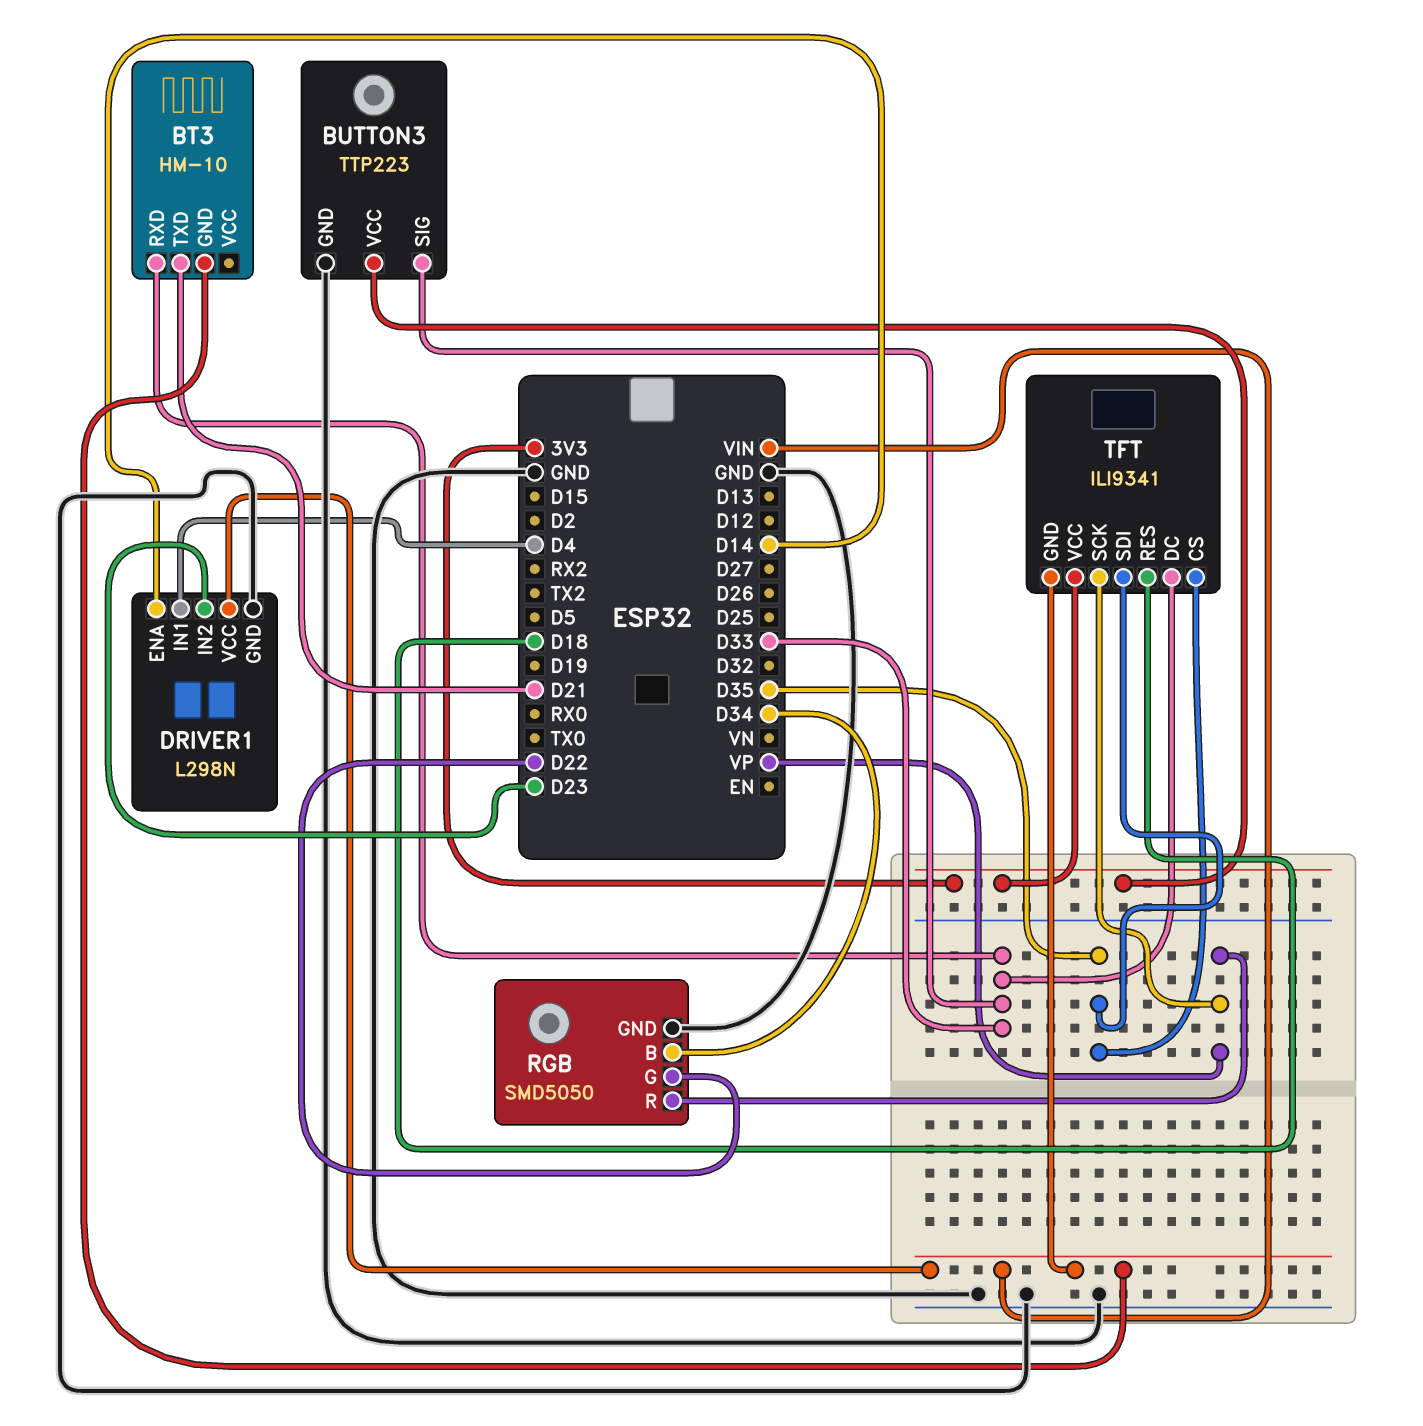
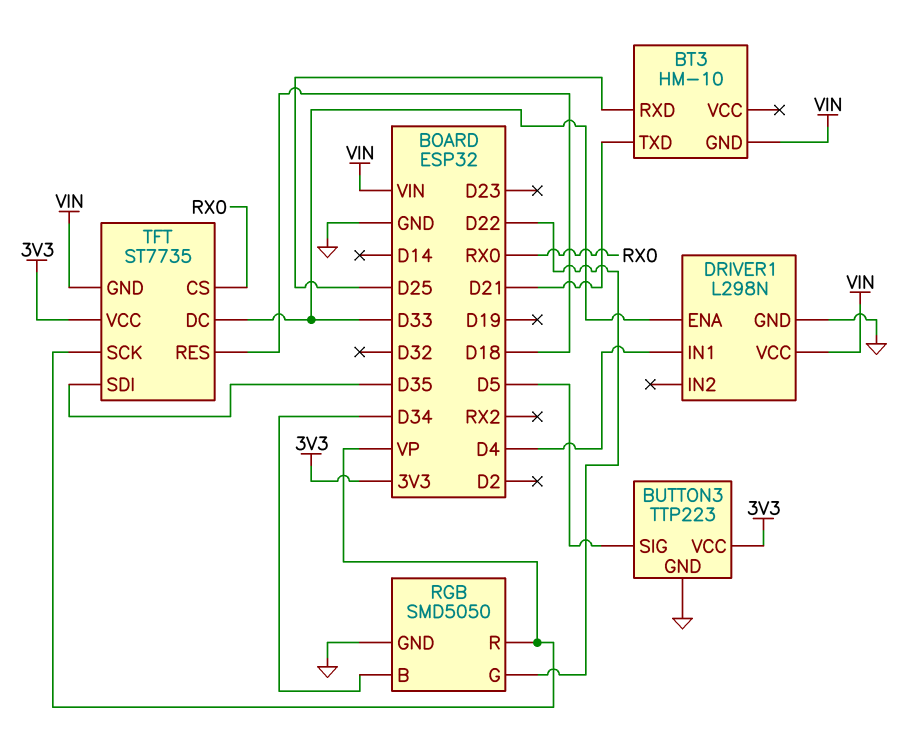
BT3 pin RXD: D33 -> D25
BUTTON3 pin SIG: D33 -> D5
DRIVER1 pin ENA: D14 -> D33
DRIVER1 pin IN2: D23 -> none
TFT: ILI9341 -> ST7735
TFT pin CS: D35 -> RX0

